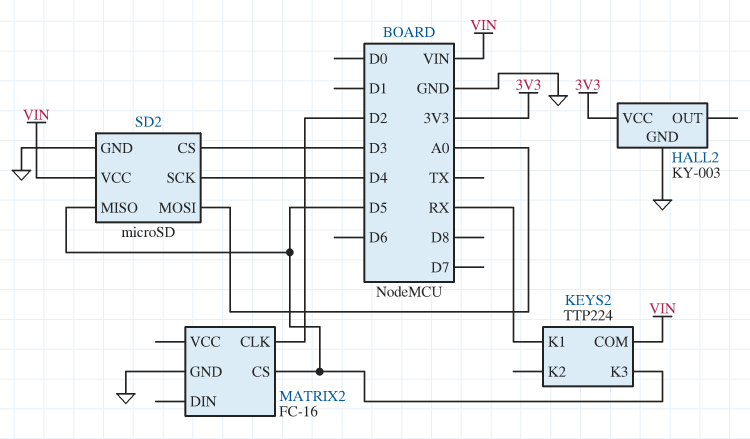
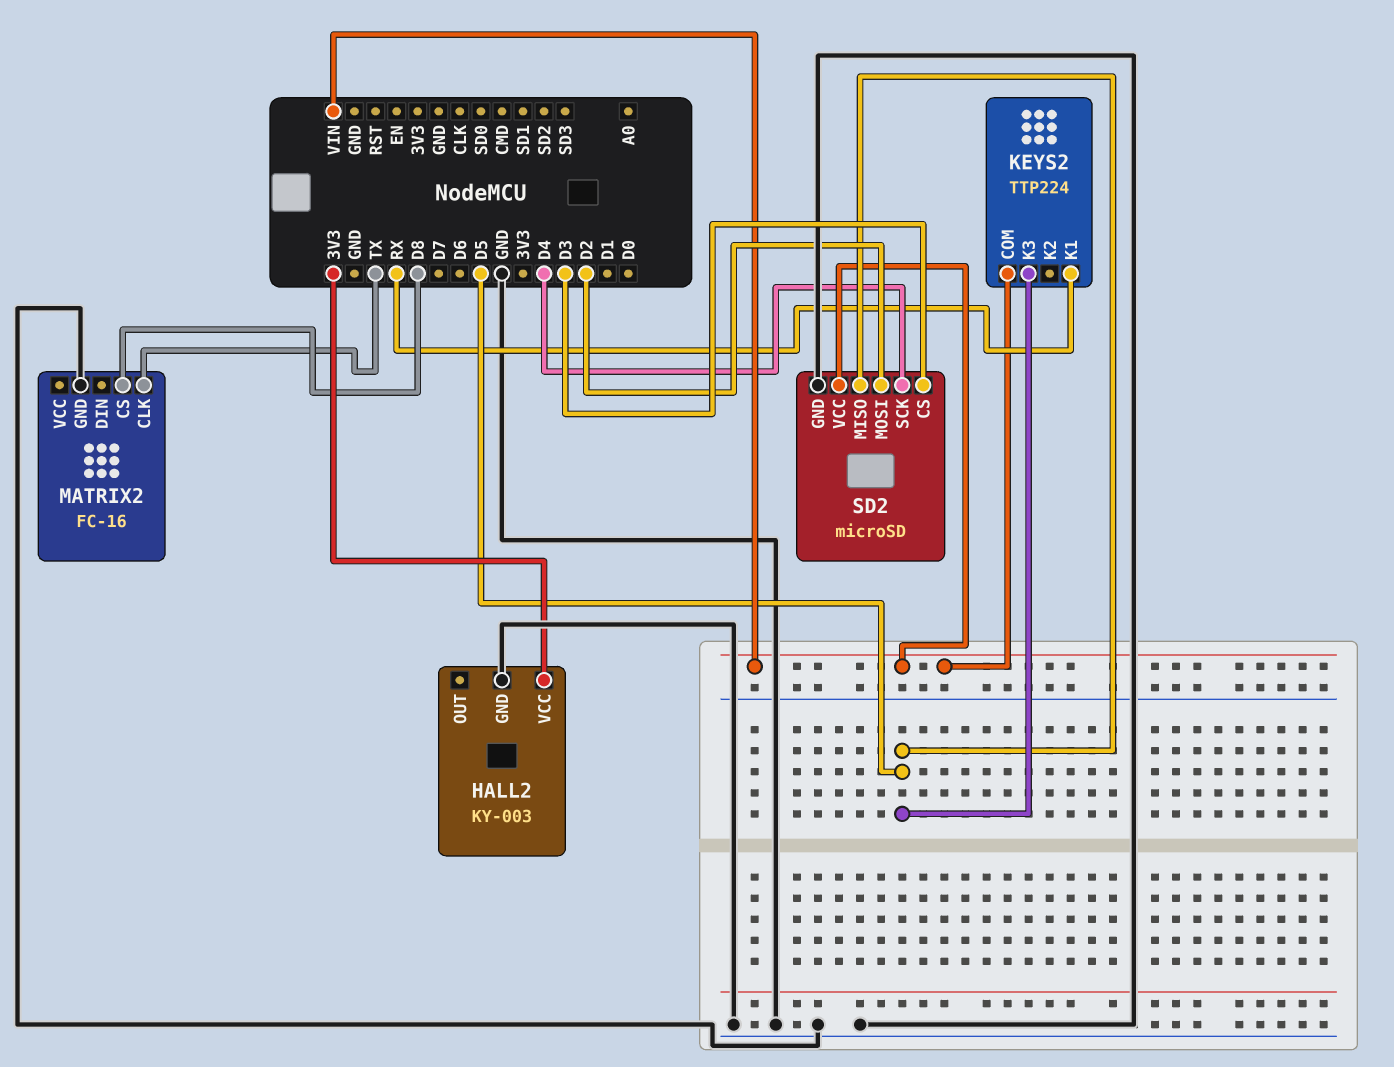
MATRIX2 pin CLK: D2 -> TX
MATRIX2 pin CS: D5 -> D8
SD2 pin MOSI: A0 -> D2

